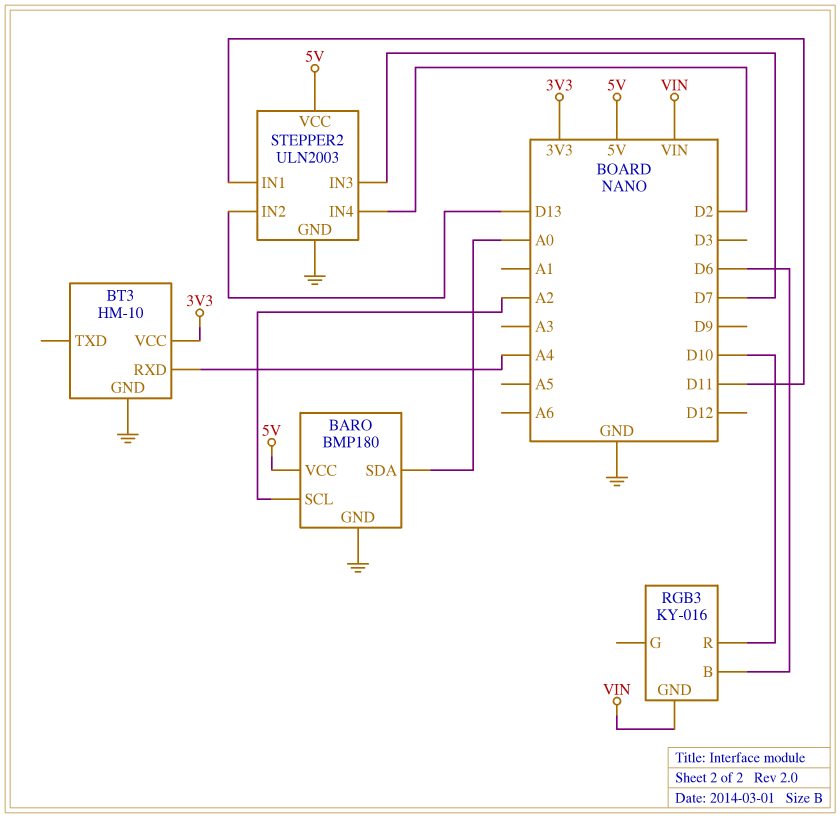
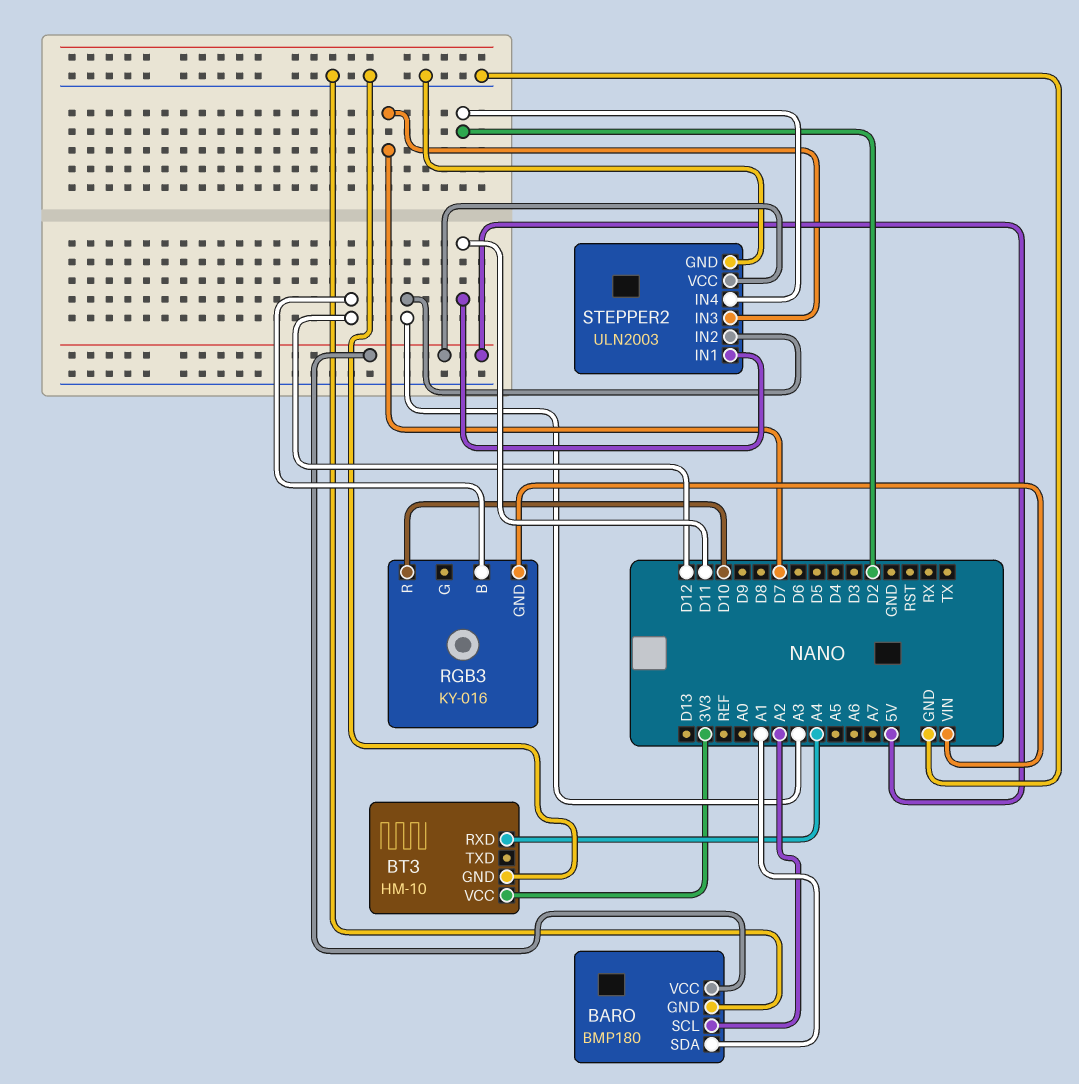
BARO pin SDA: A0 -> A1
RGB3 pin B: D6 -> D12
STEPPER2 pin IN2: D13 -> A3

